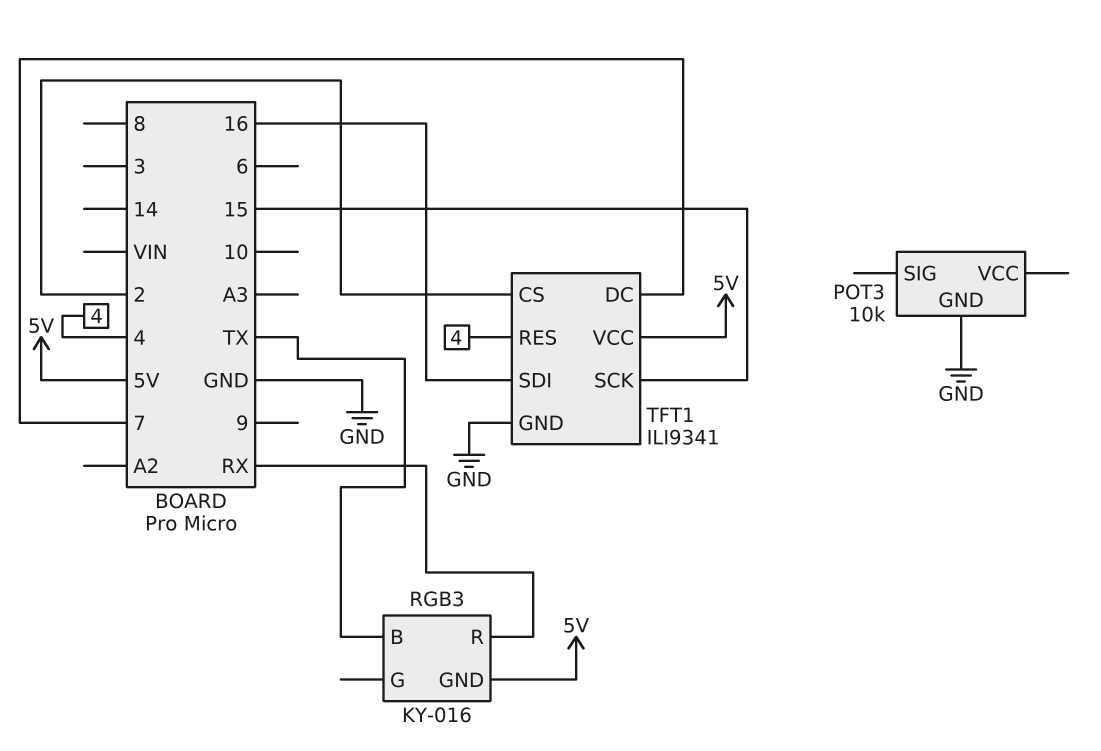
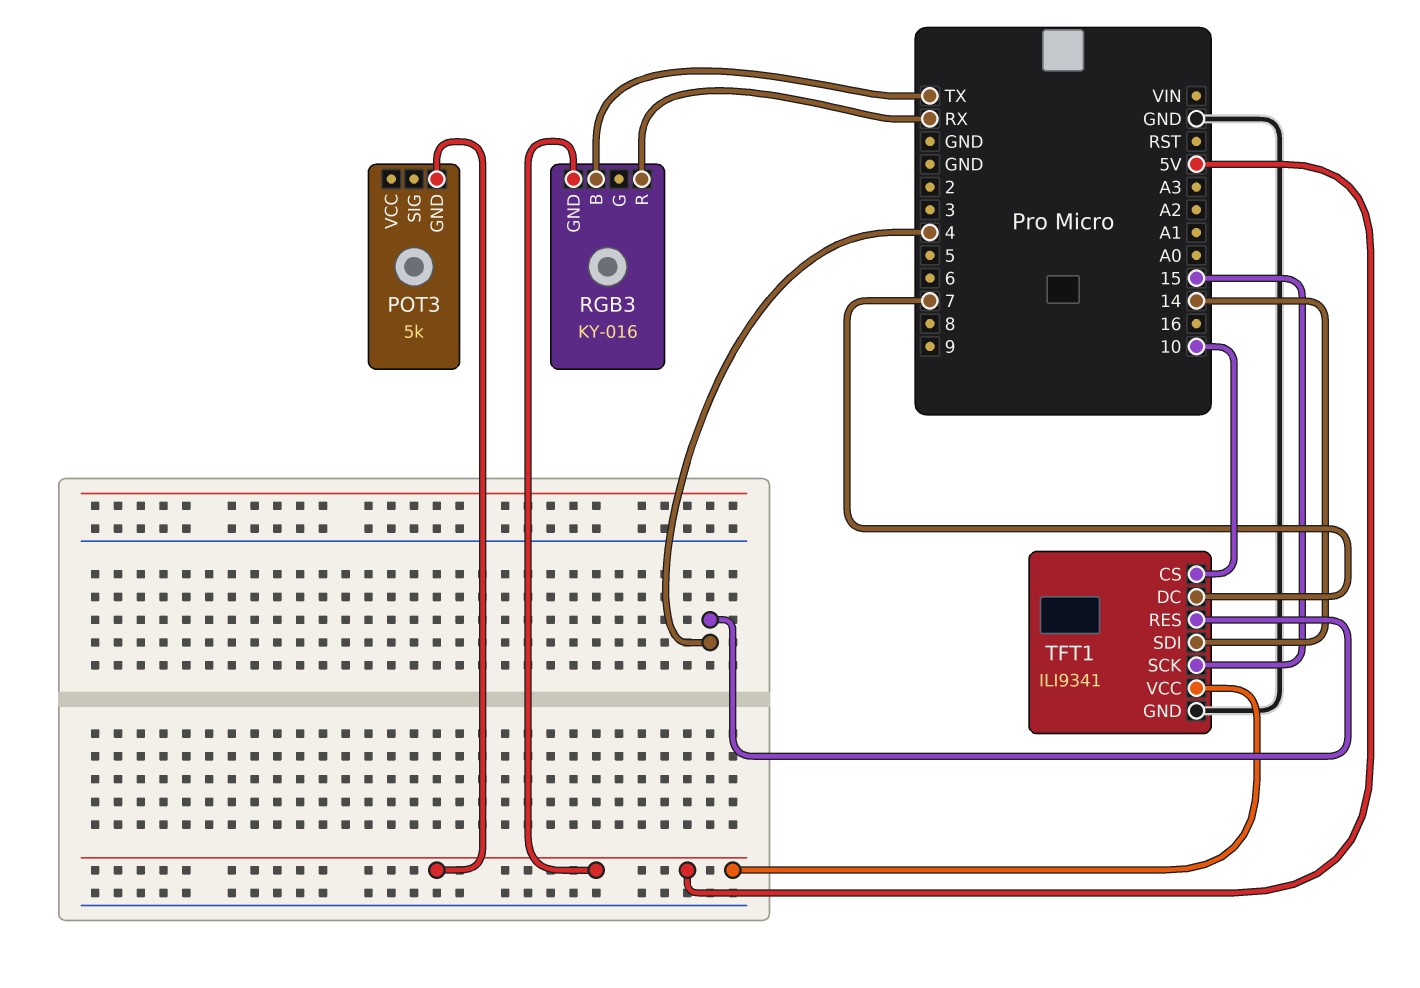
POT3: 10k -> 5k
POT3 pin GND: GND -> 5V
TFT1 pin CS: 2 -> 10
TFT1 pin SDI: 16 -> 14

